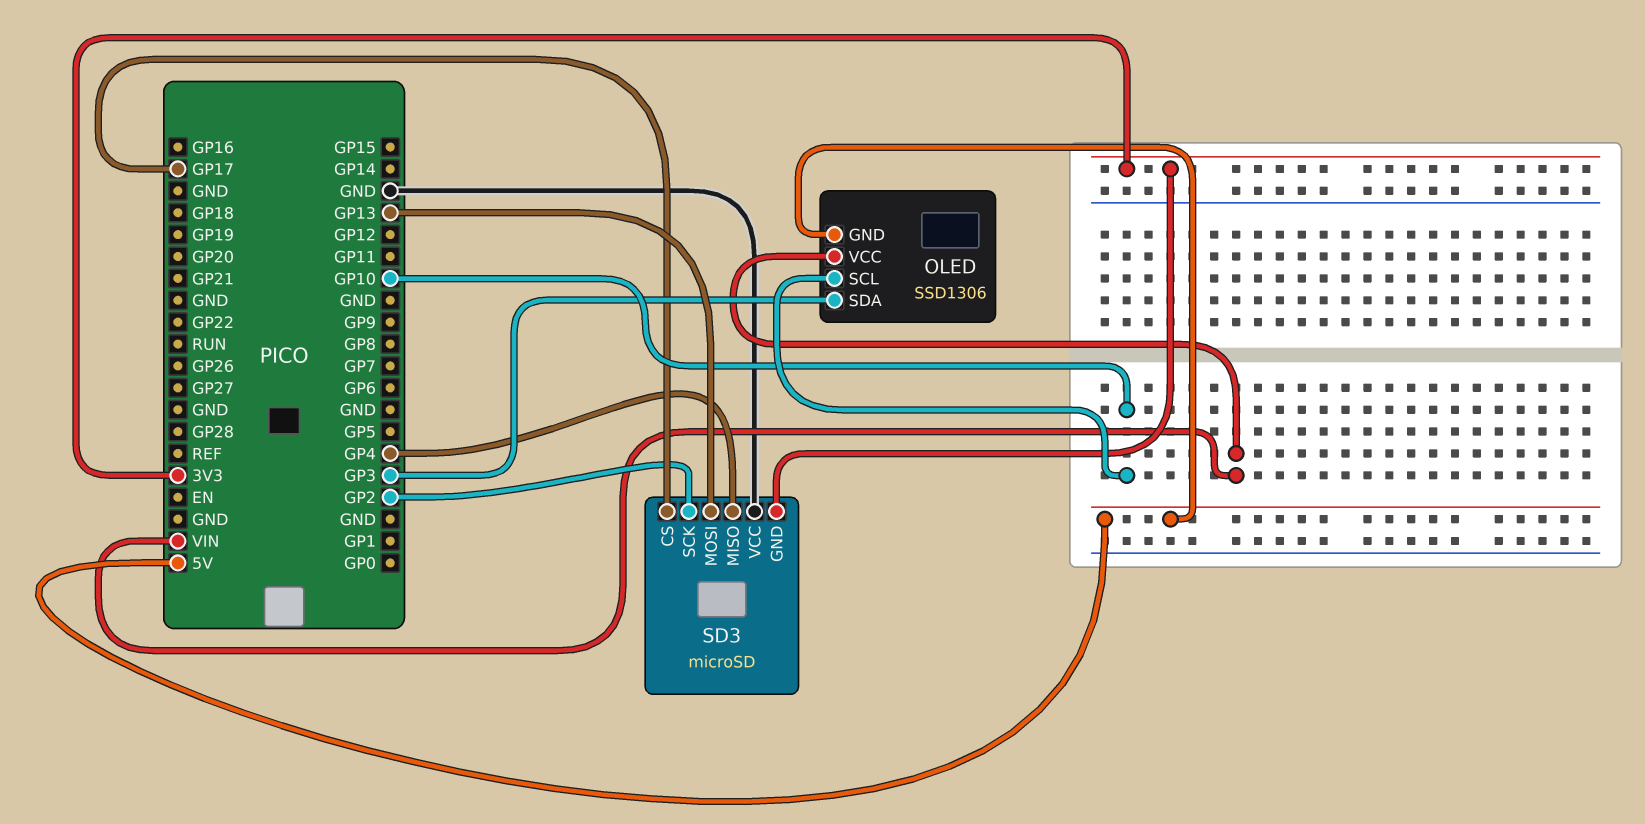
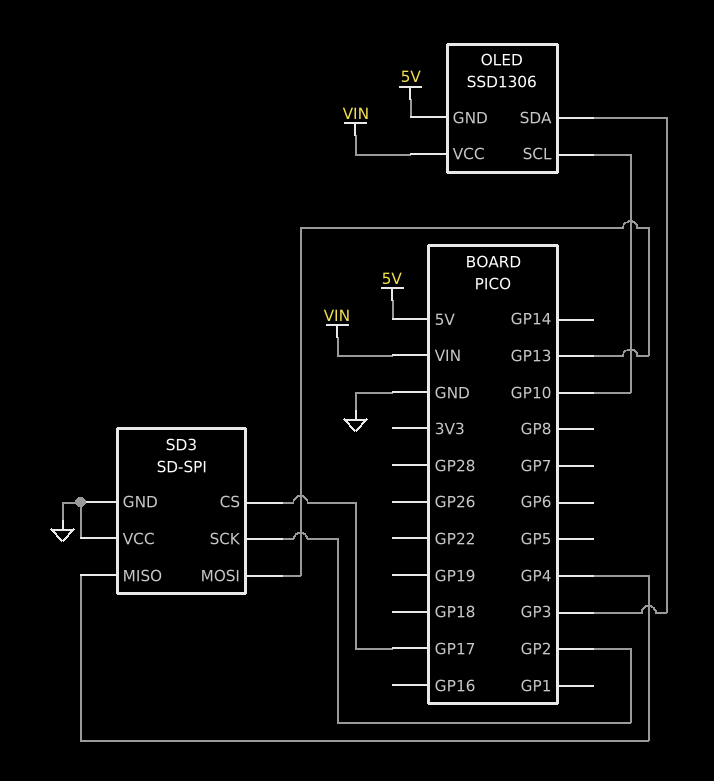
SD3: microSD -> SD-SPI
SD3 pin GND: 3V3 -> GND

